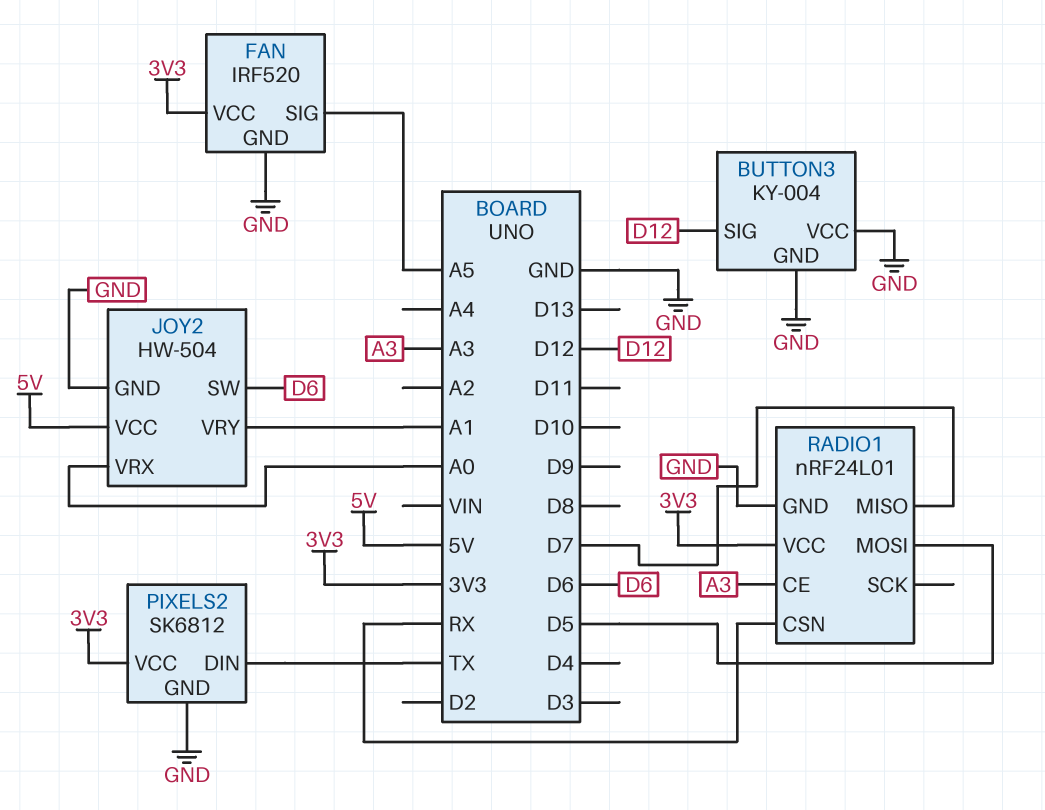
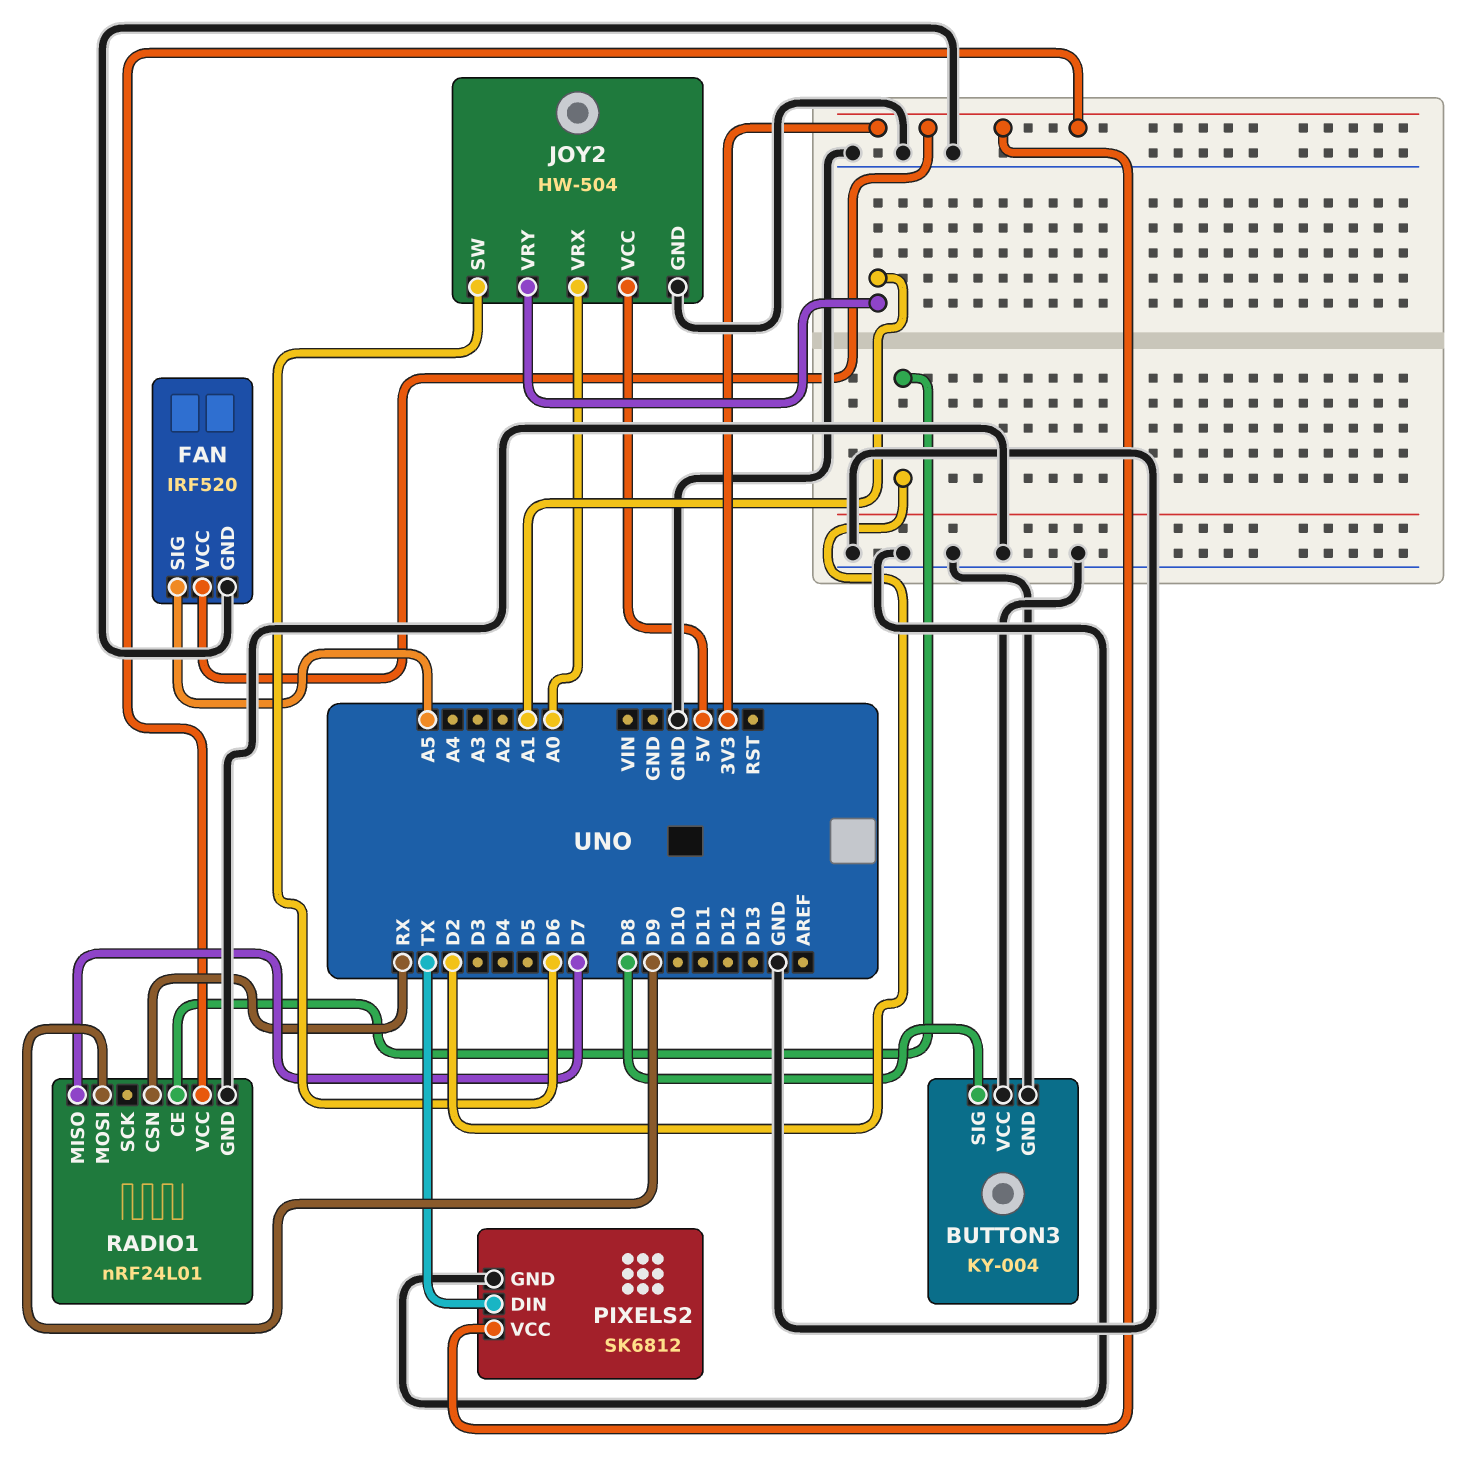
BUTTON3 pin SIG: D12 -> D8
RADIO1 pin CE: A3 -> D2
RADIO1 pin MOSI: D5 -> D9

